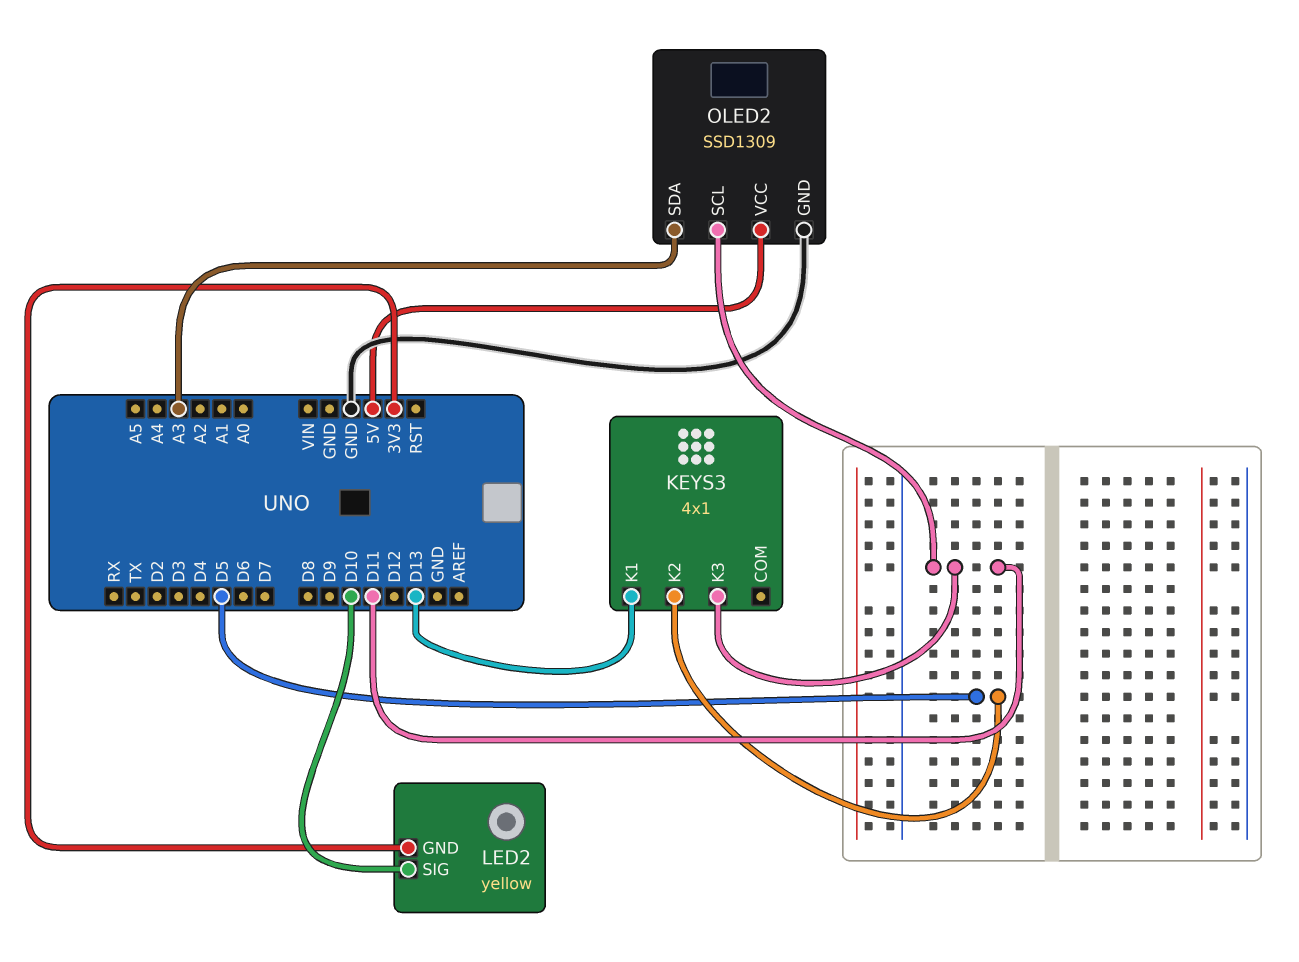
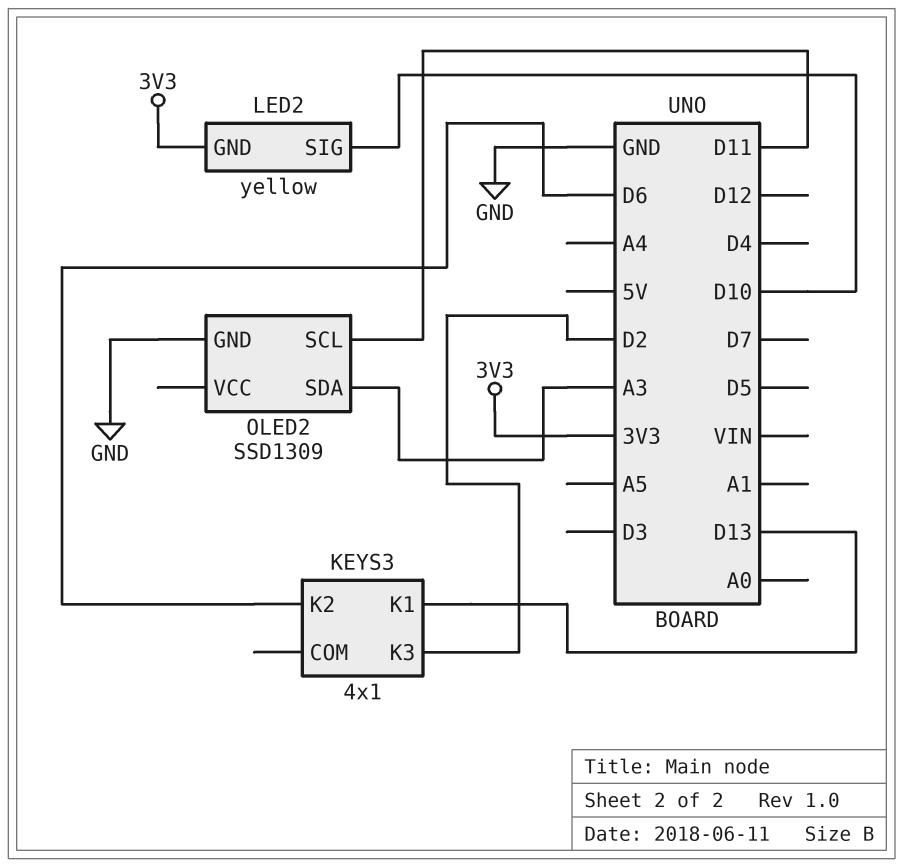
KEYS3 pin K2: D5 -> D6
KEYS3 pin K3: D11 -> D2
OLED2 pin VCC: 5V -> none

